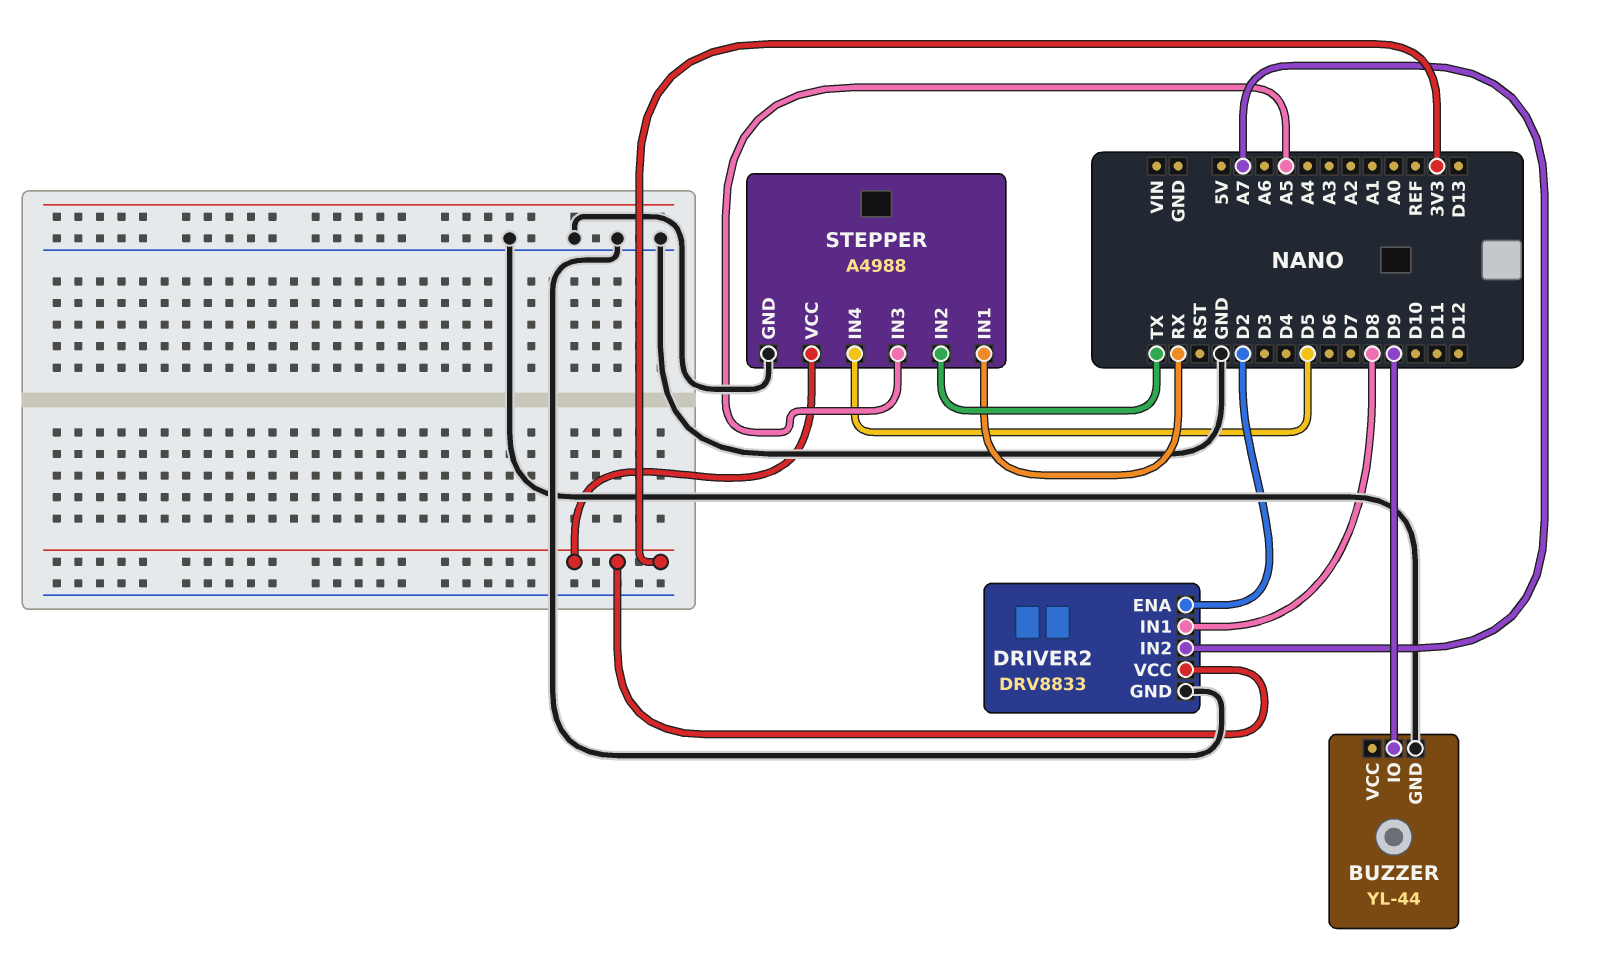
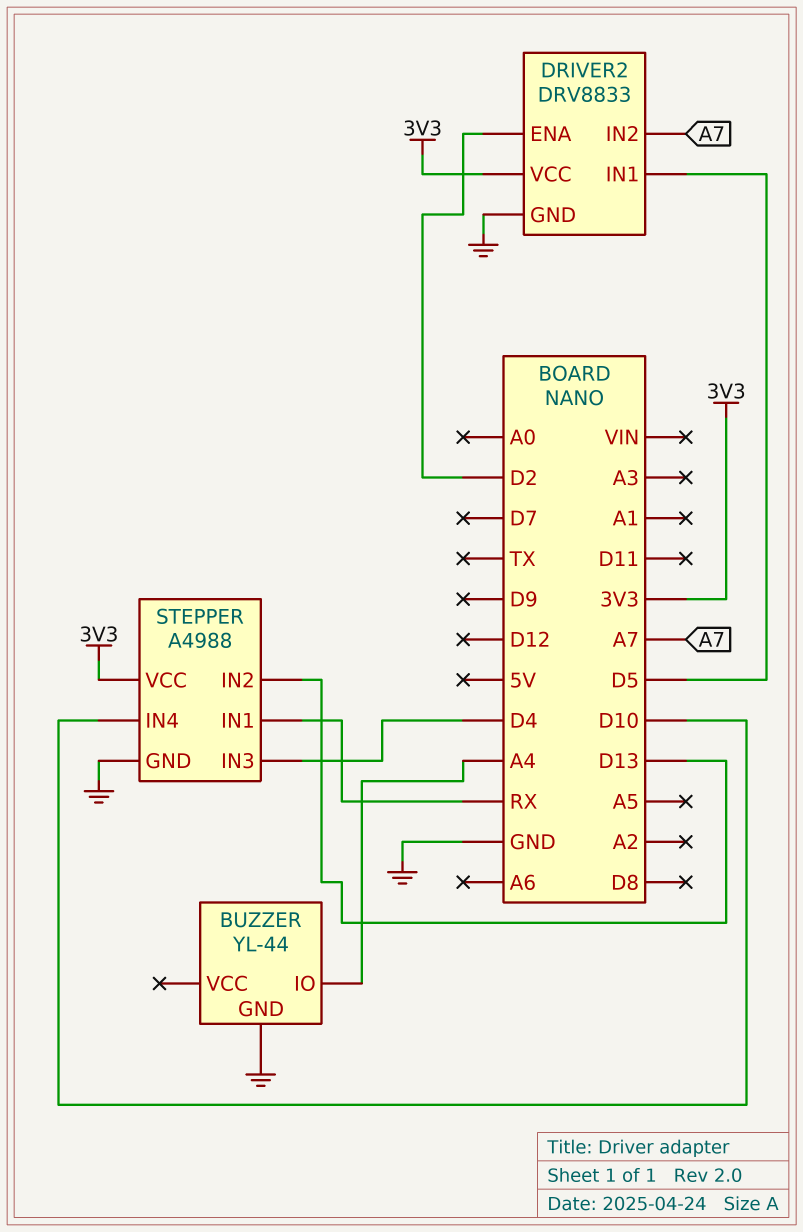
BUZZER pin IO: D9 -> A4
DRIVER2 pin IN1: D8 -> D5
STEPPER pin IN2: TX -> D13
STEPPER pin IN3: A5 -> D4
STEPPER pin IN4: D5 -> D10

